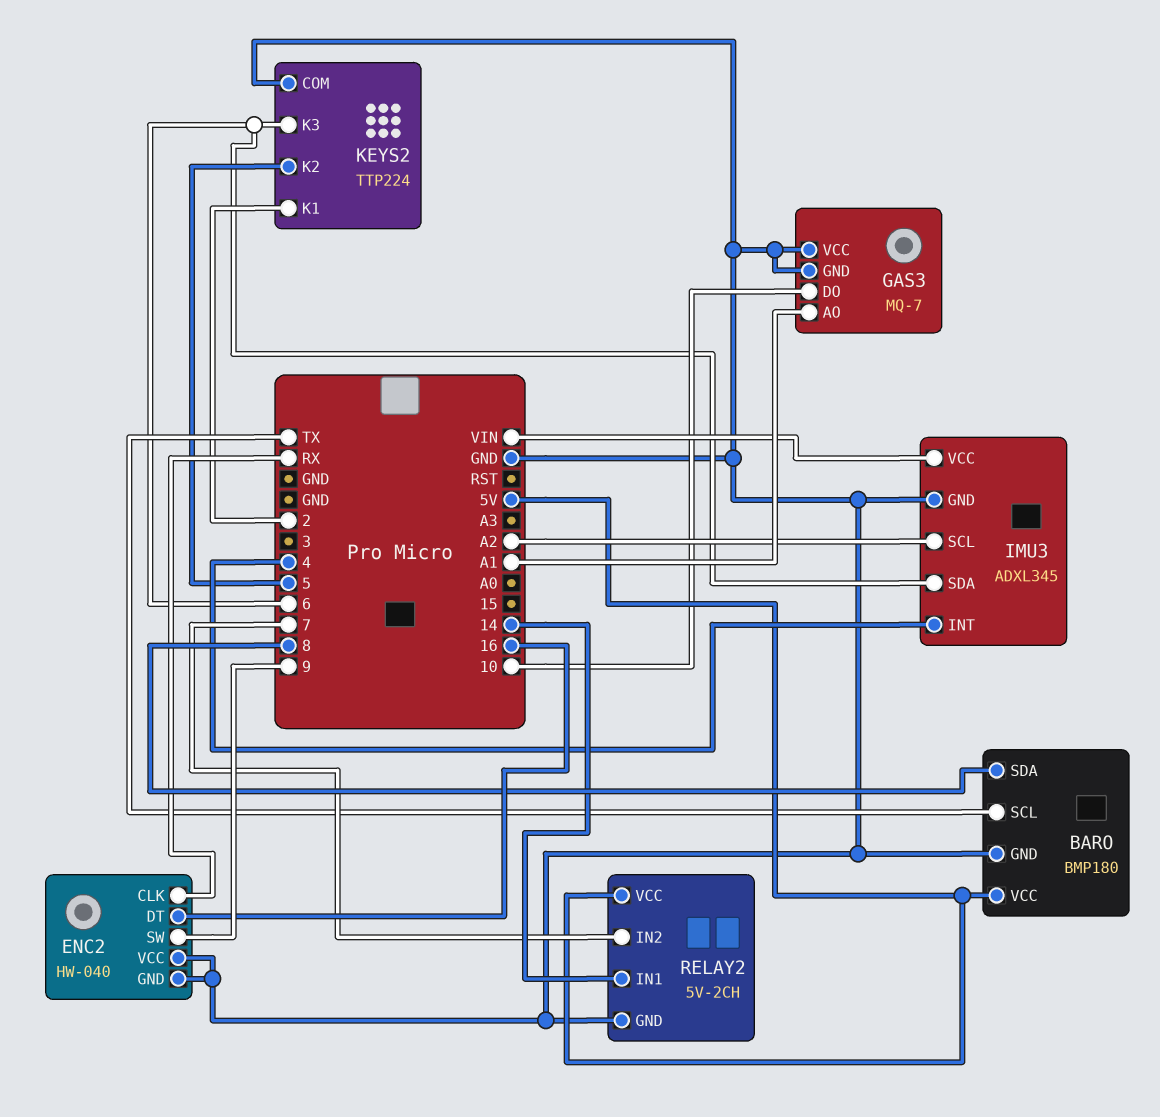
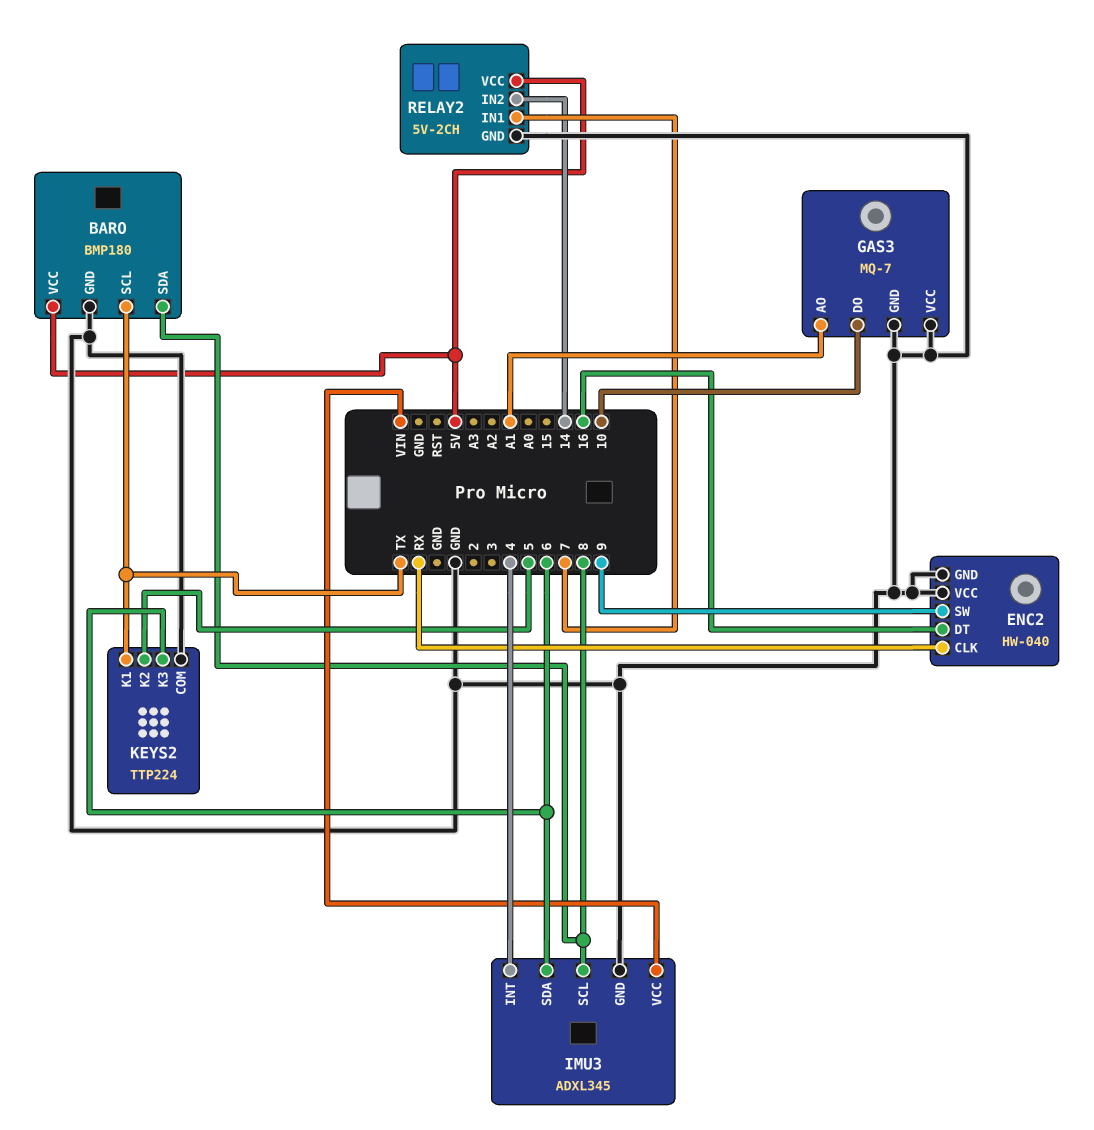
IMU3 pin SCL: A2 -> 8
KEYS2 pin K1: 2 -> TX
RELAY2 pin IN1: 14 -> 7
RELAY2 pin IN2: 7 -> 14

